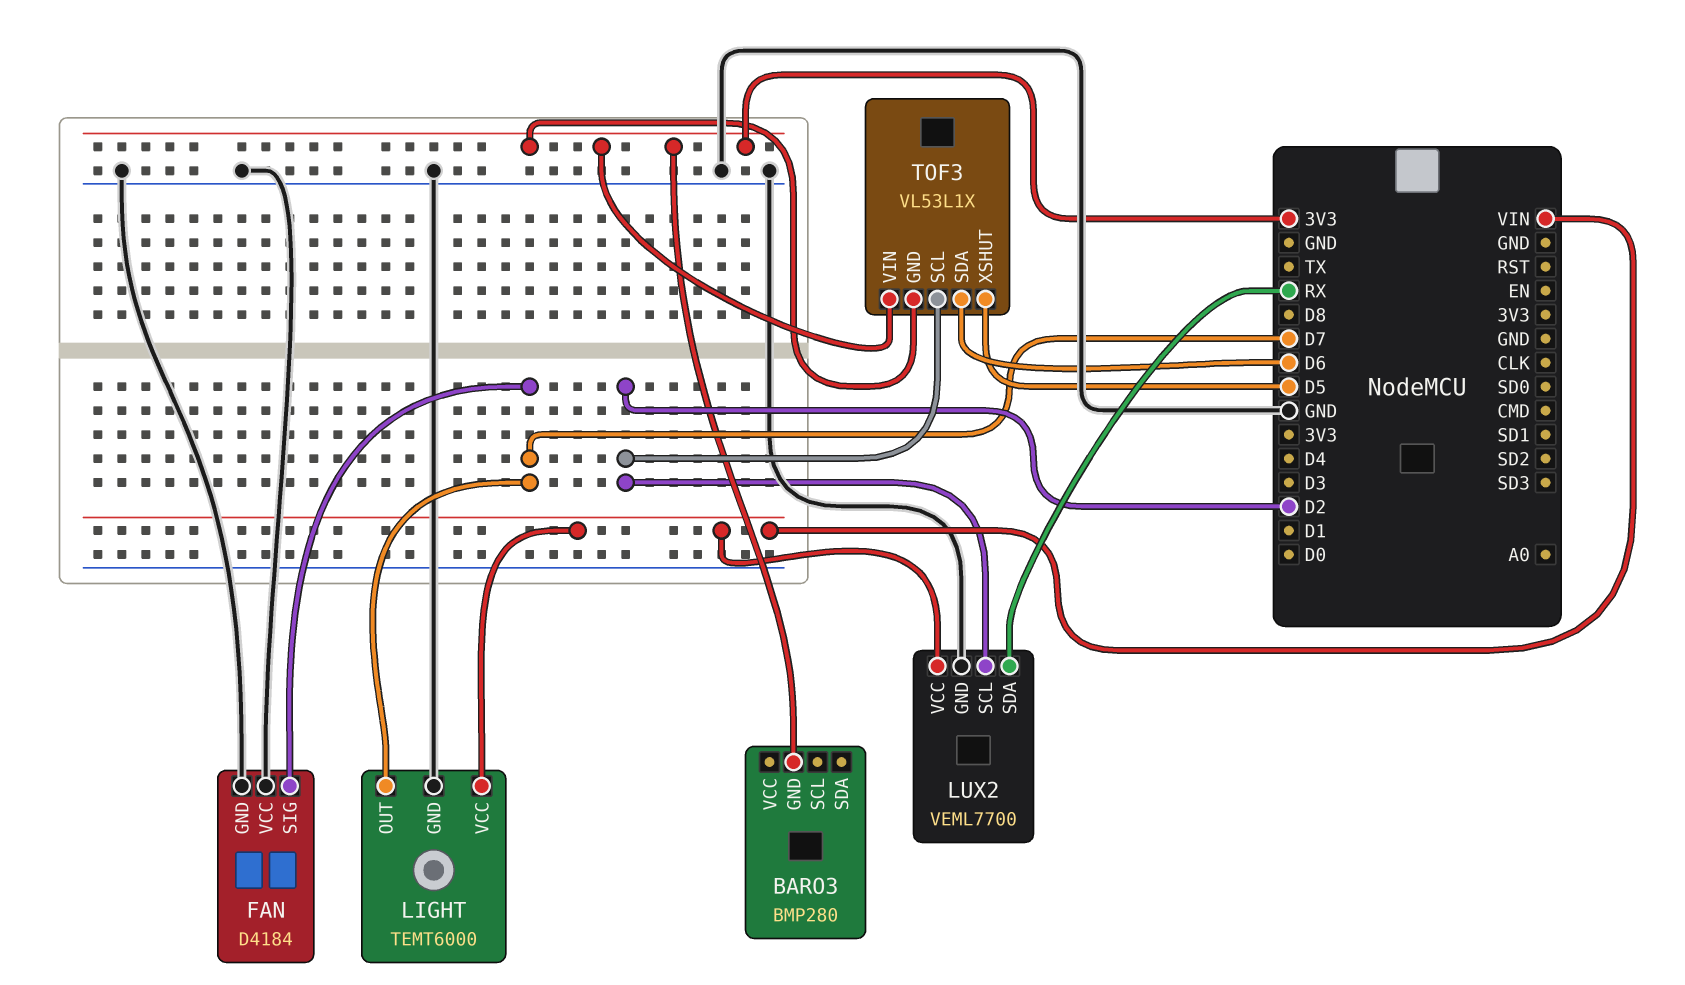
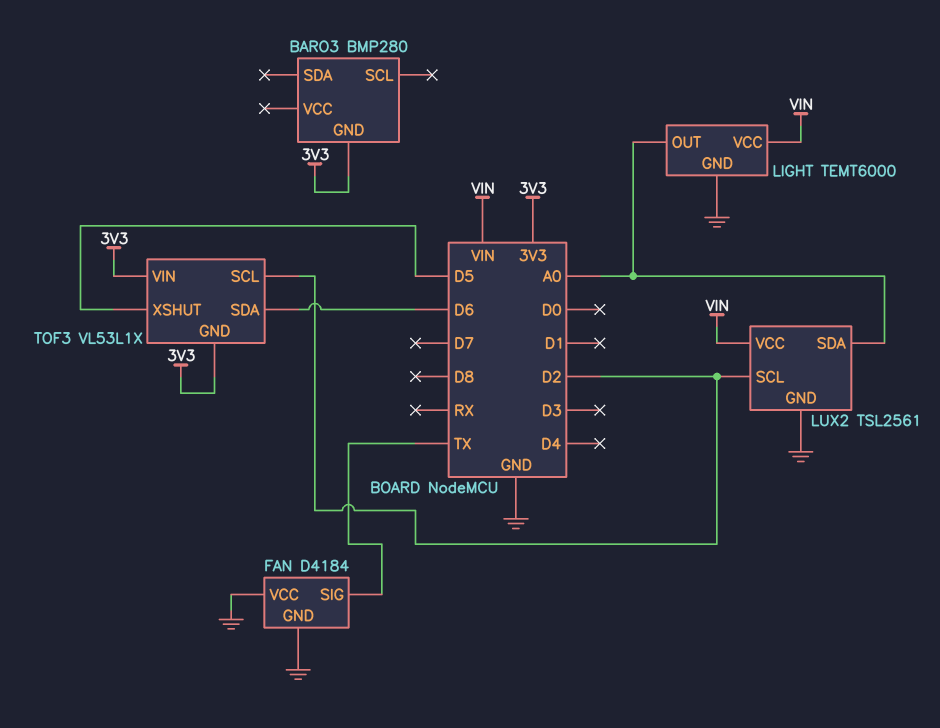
FAN pin SIG: D7 -> TX
LIGHT pin OUT: D7 -> A0
LUX2: VEML7700 -> TSL2561
LUX2 pin SDA: RX -> A0

